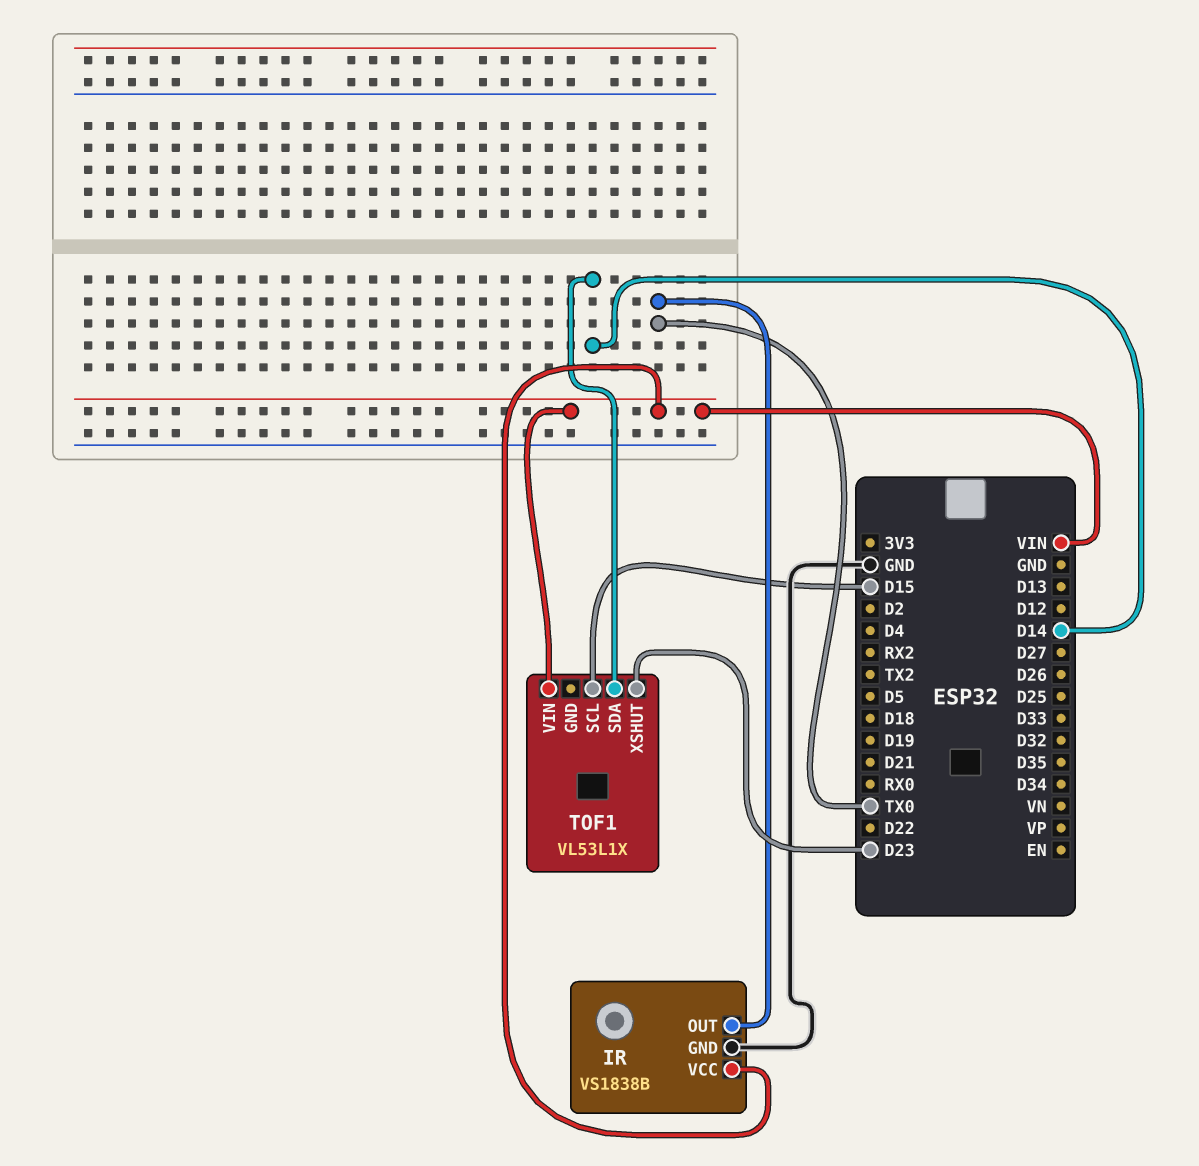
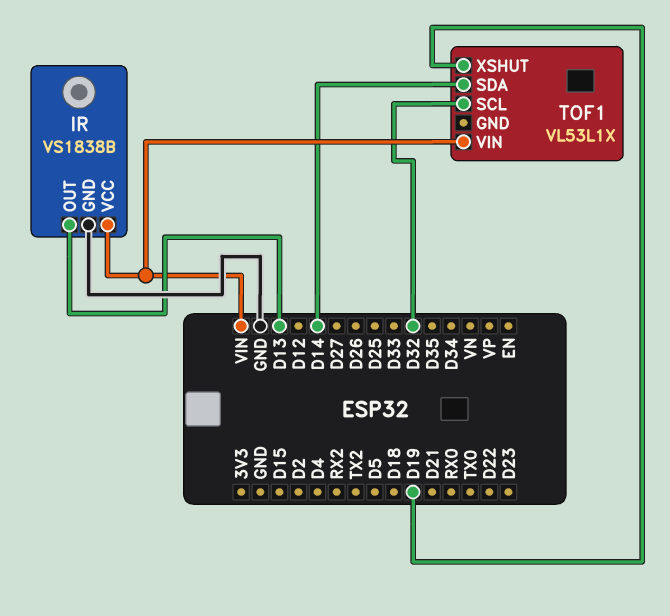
IR pin OUT: TX0 -> D13
TOF1 pin SCL: D15 -> D32
TOF1 pin XSHUT: D23 -> D19

